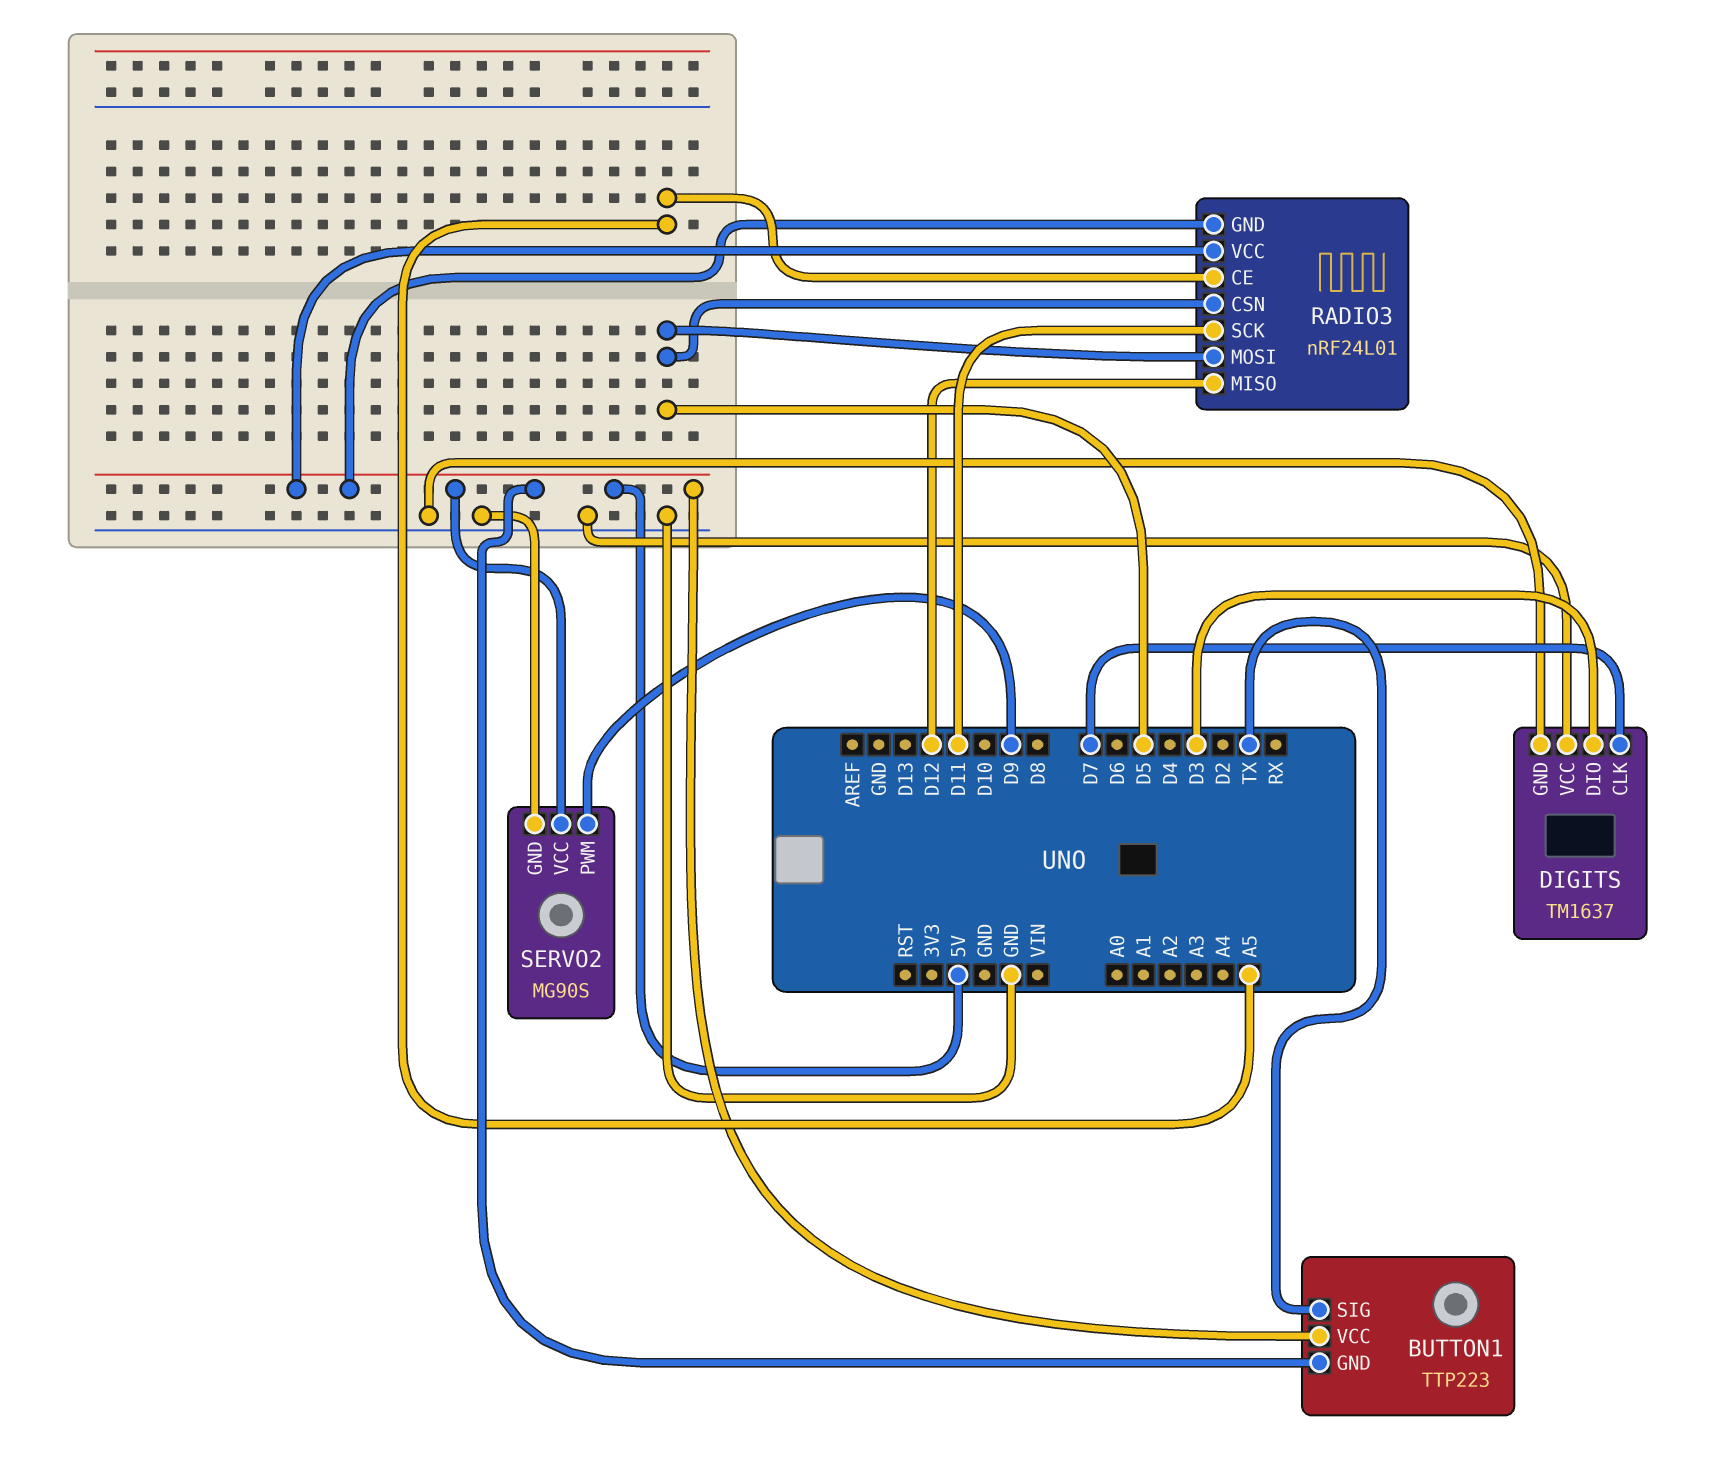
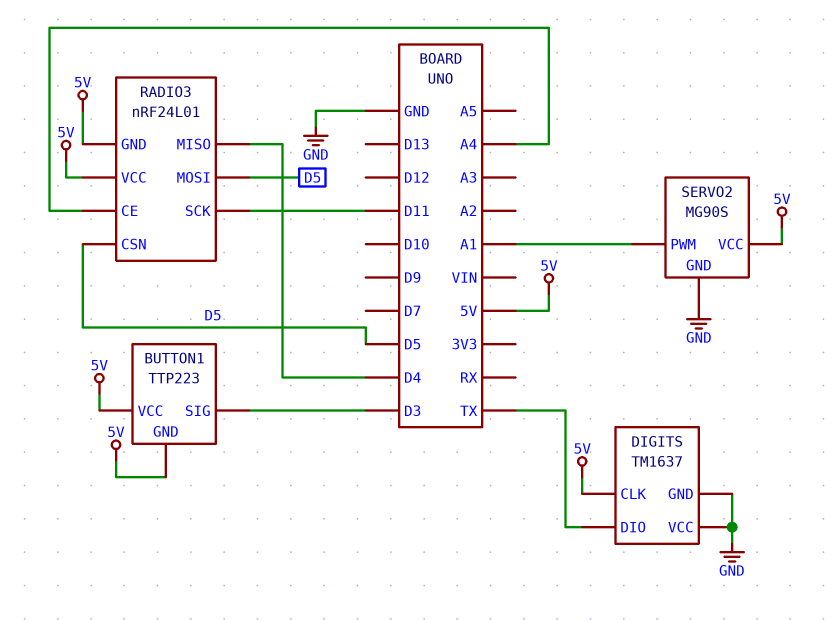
BUTTON1 pin SIG: TX -> D3
DIGITS pin CLK: D7 -> 5V
DIGITS pin DIO: D3 -> TX
RADIO3 pin CE: A5 -> A4
RADIO3 pin MISO: D12 -> D4
SERVO2 pin PWM: D9 -> A1

